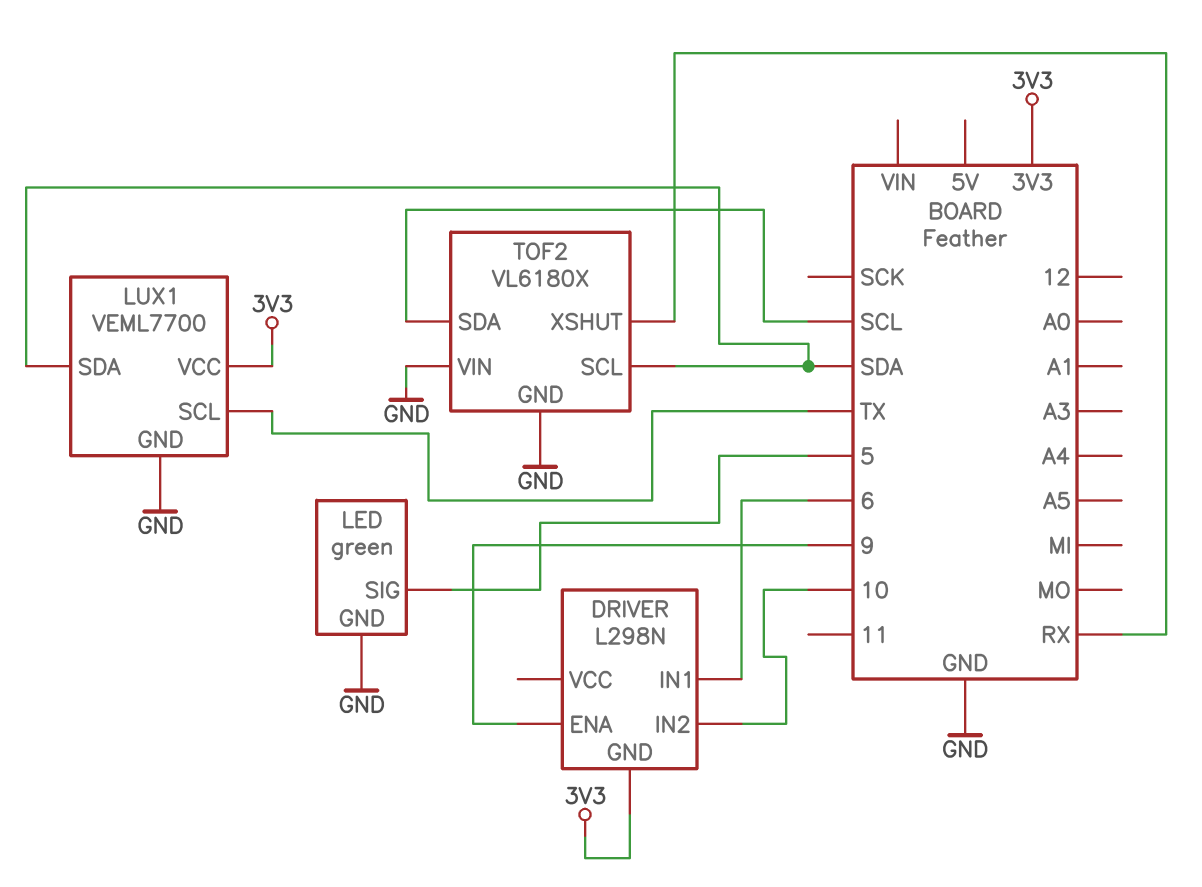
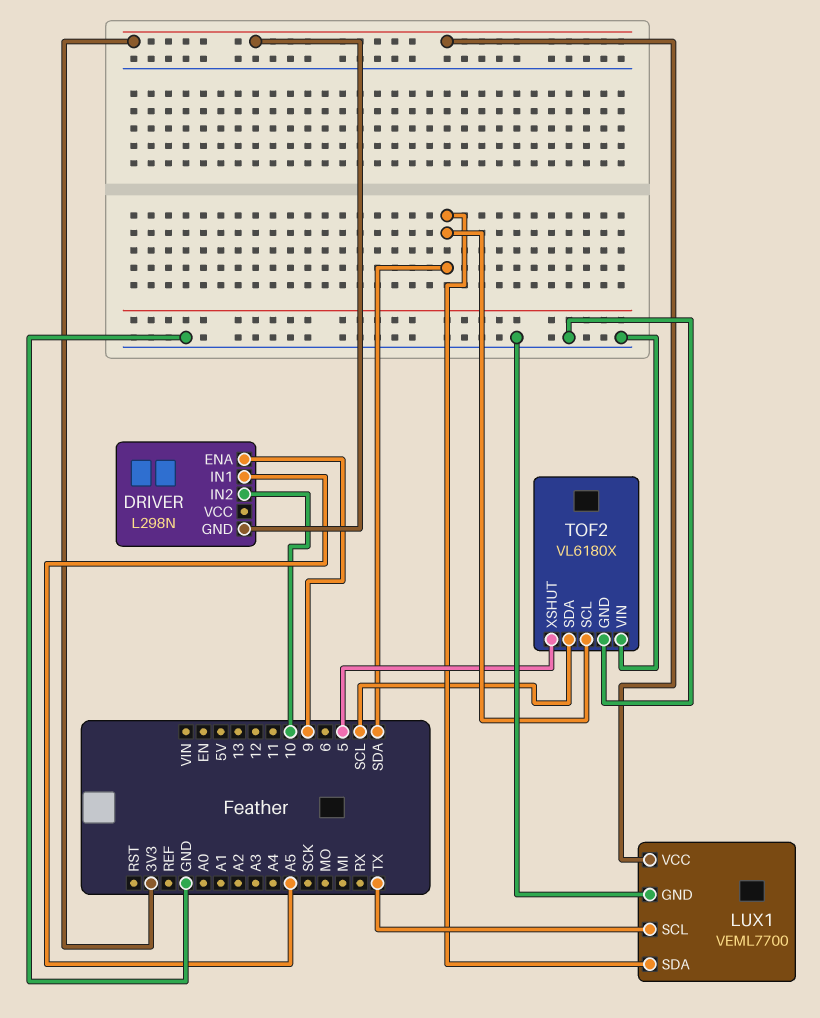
DRIVER pin IN1: 6 -> A5
LED: green -> none
LED pin GND: GND -> none
LED pin SIG: 5 -> none
TOF2 pin XSHUT: RX -> 5

